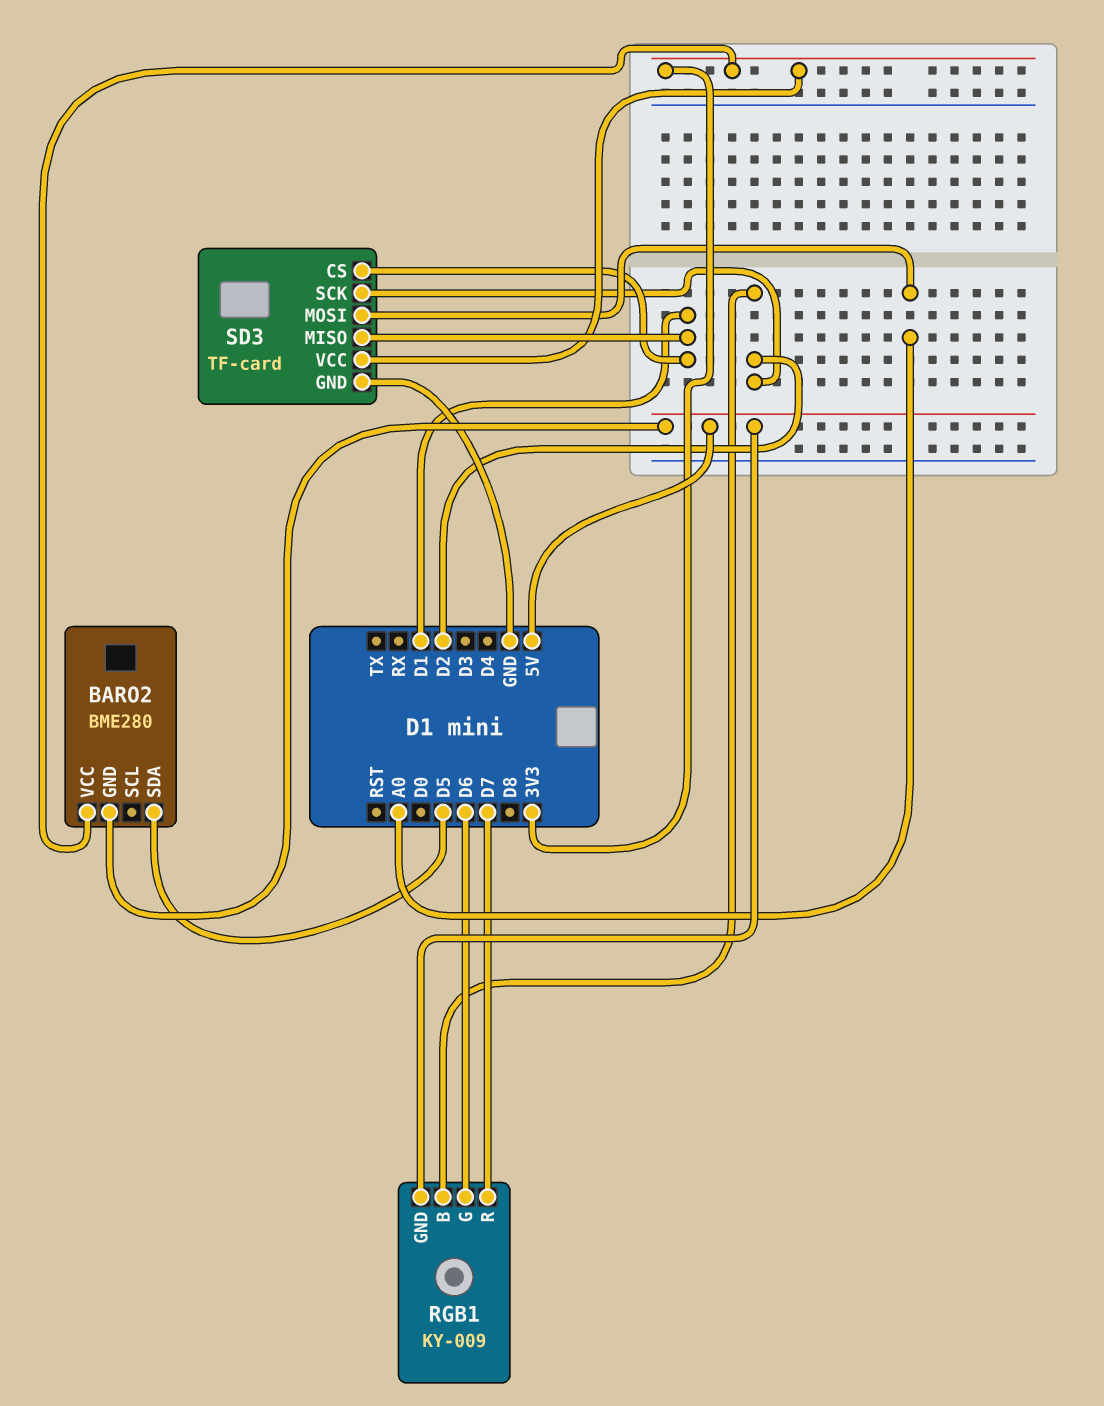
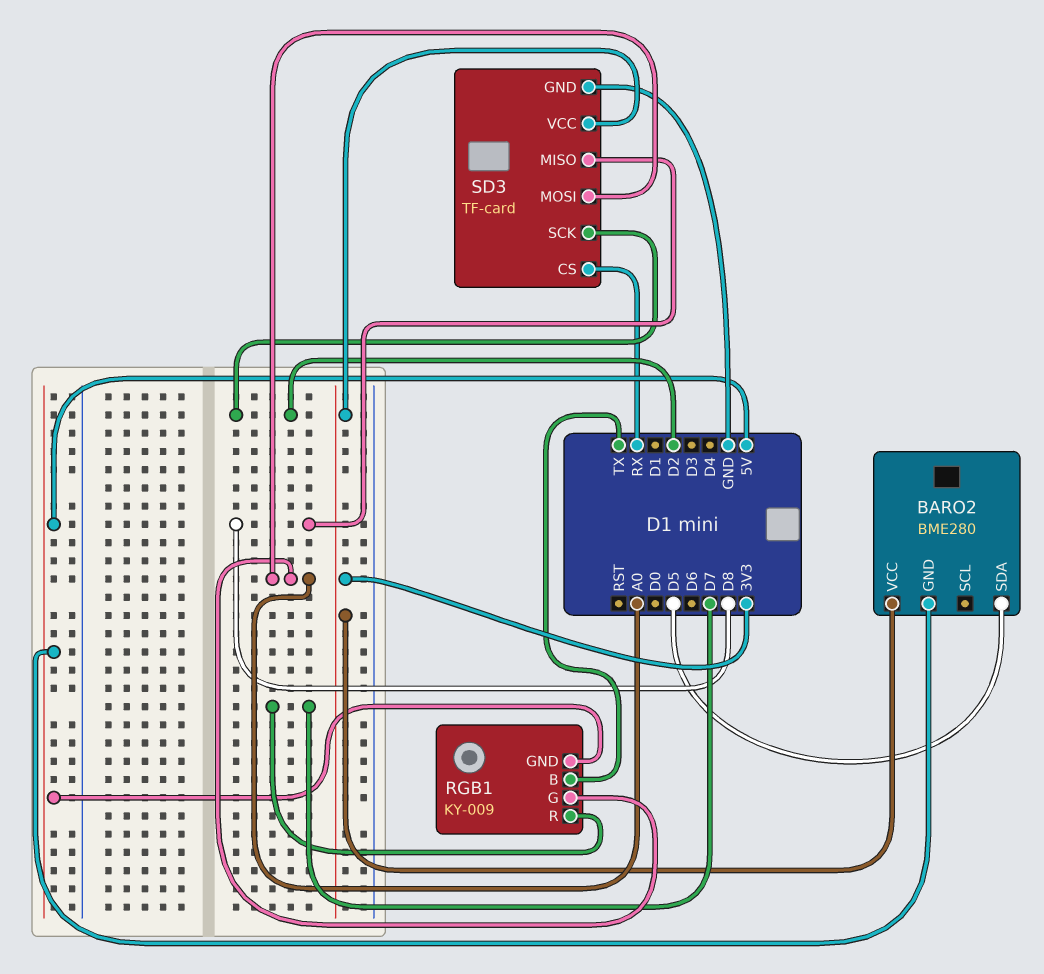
RGB1 pin B: D2 -> TX
RGB1 pin G: D6 -> A0
SD3 pin CS: D1 -> RX
SD3 pin MISO: D1 -> D8

